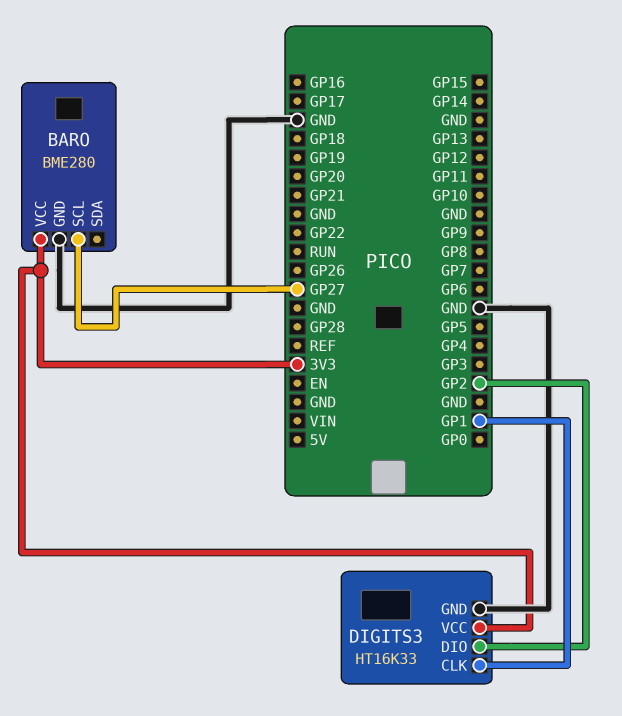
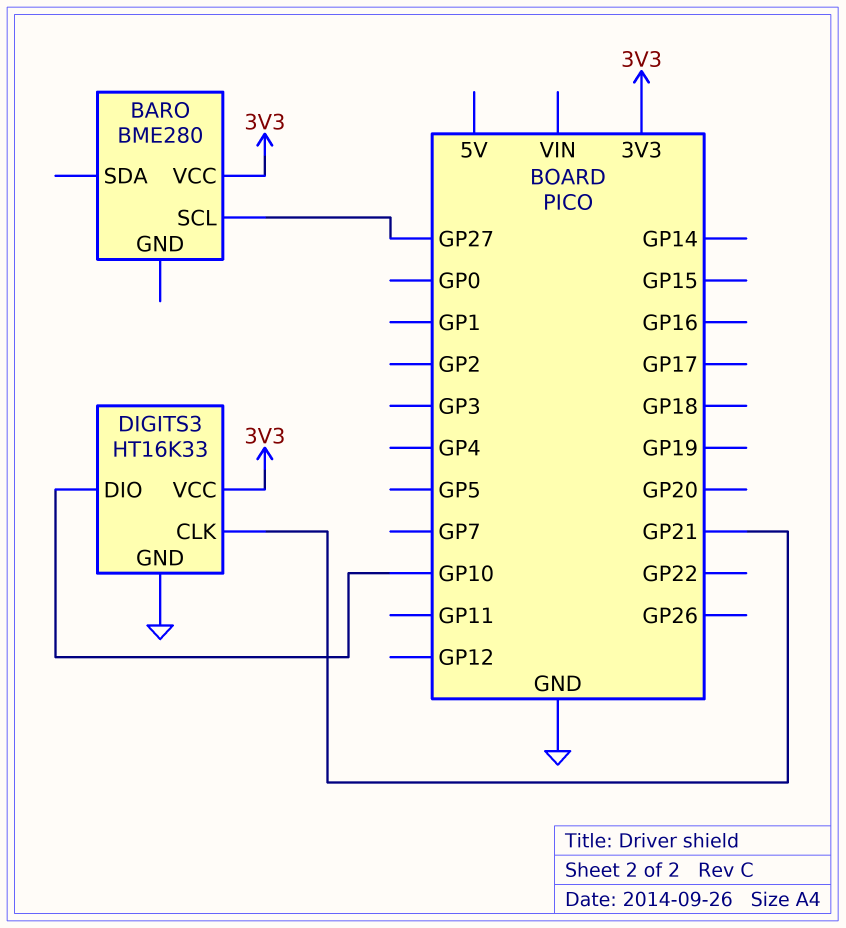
BARO pin GND: GND -> none
DIGITS3 pin CLK: GP1 -> GP21
DIGITS3 pin DIO: GP2 -> GP10

